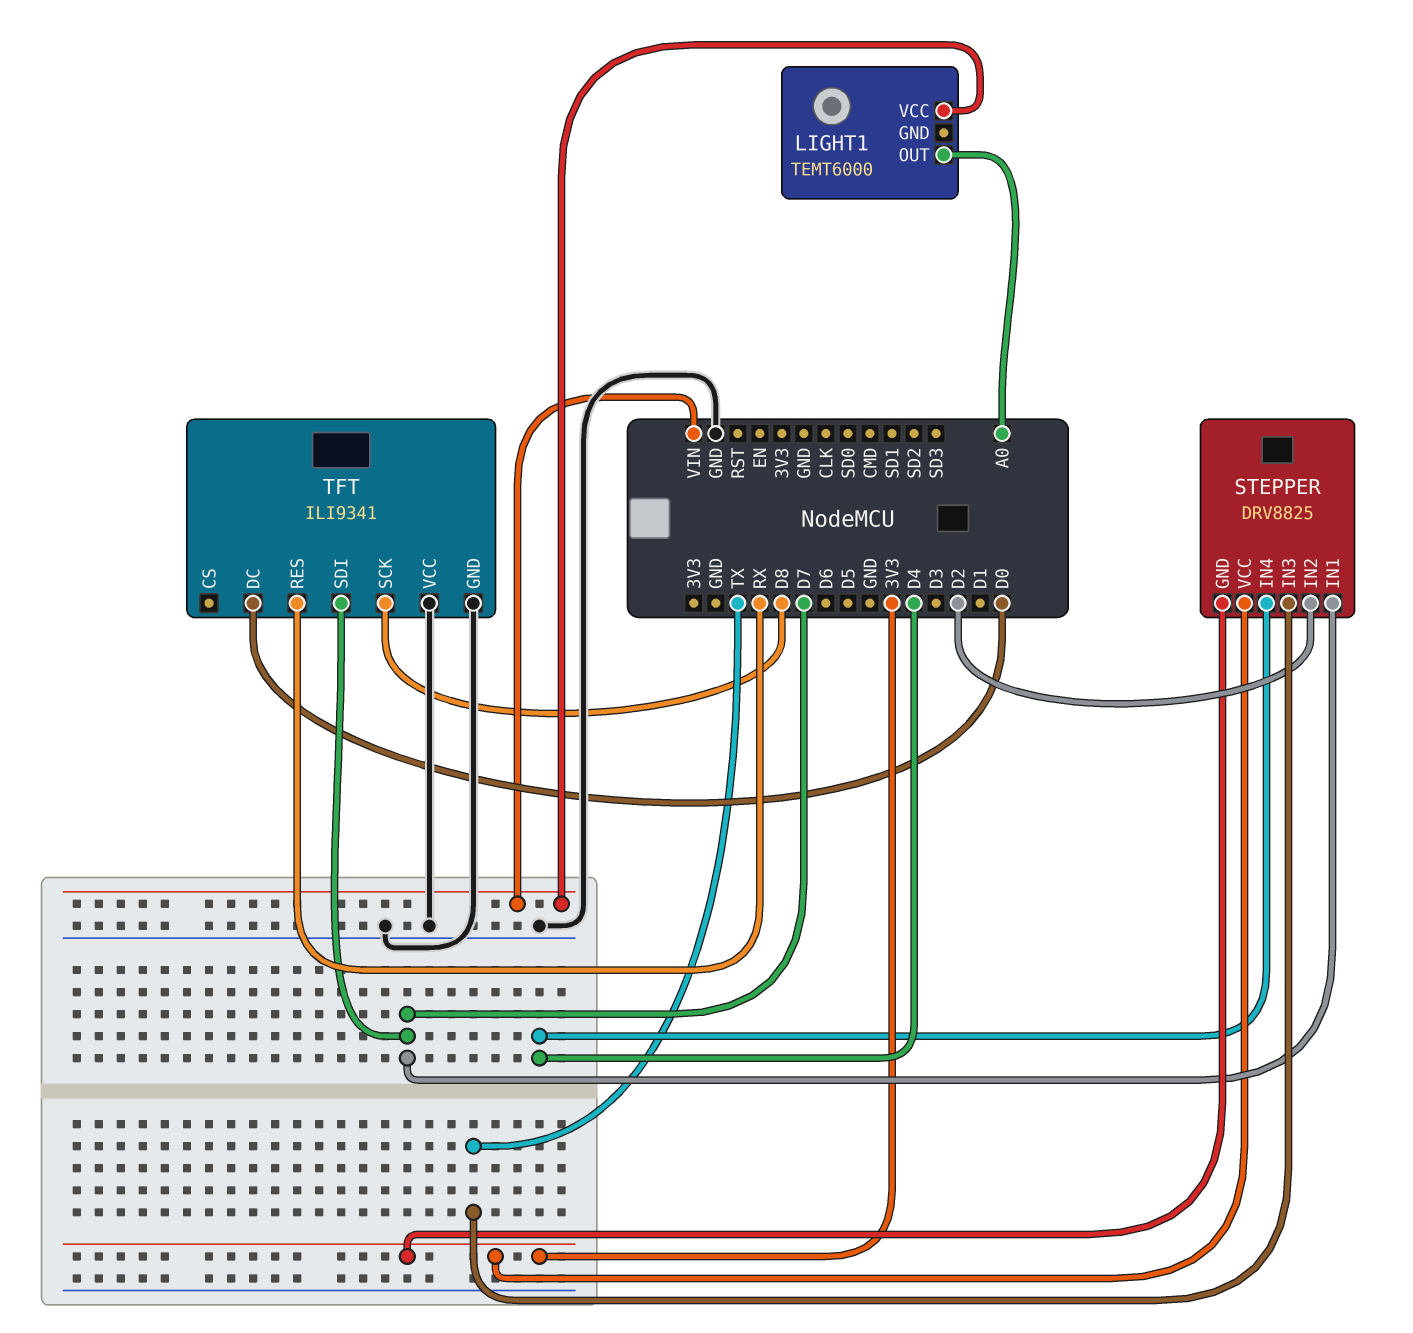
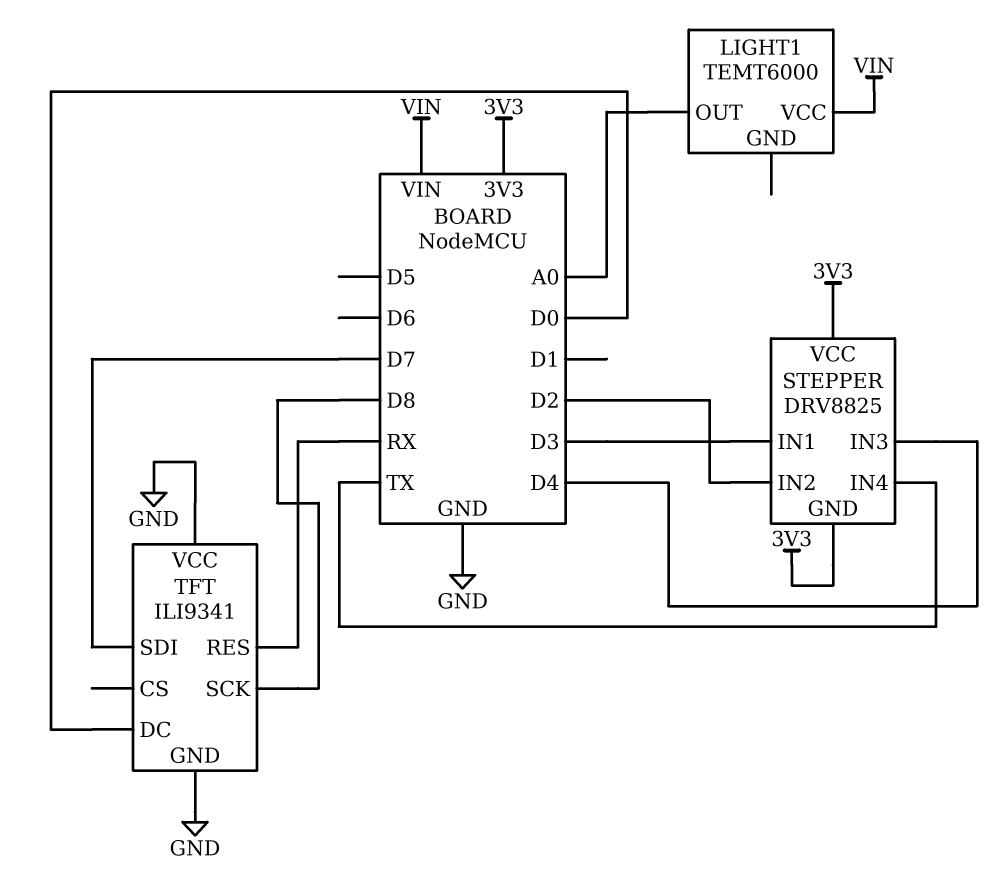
STEPPER pin IN1: D7 -> D3
STEPPER pin IN3: TX -> D4
STEPPER pin IN4: D4 -> TX

